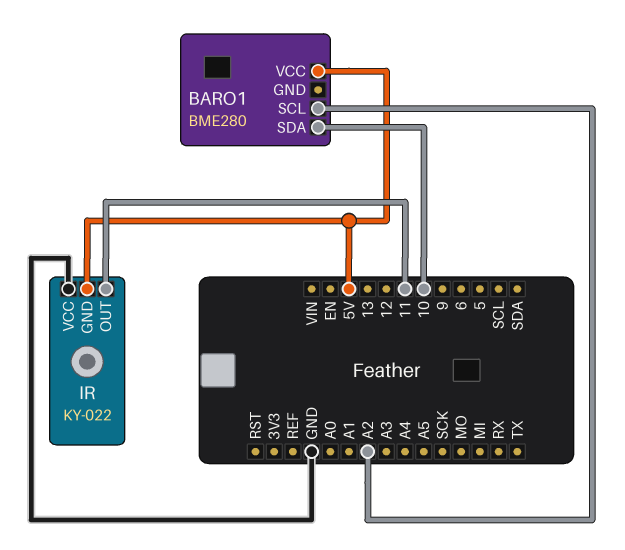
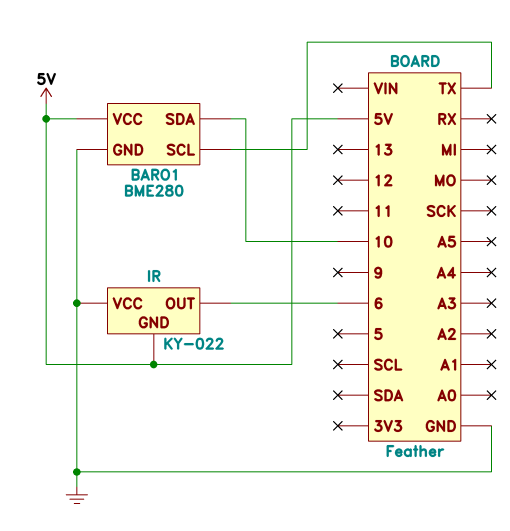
BARO1 pin GND: none -> GND
BARO1 pin SCL: A2 -> TX
IR pin OUT: 11 -> 6

